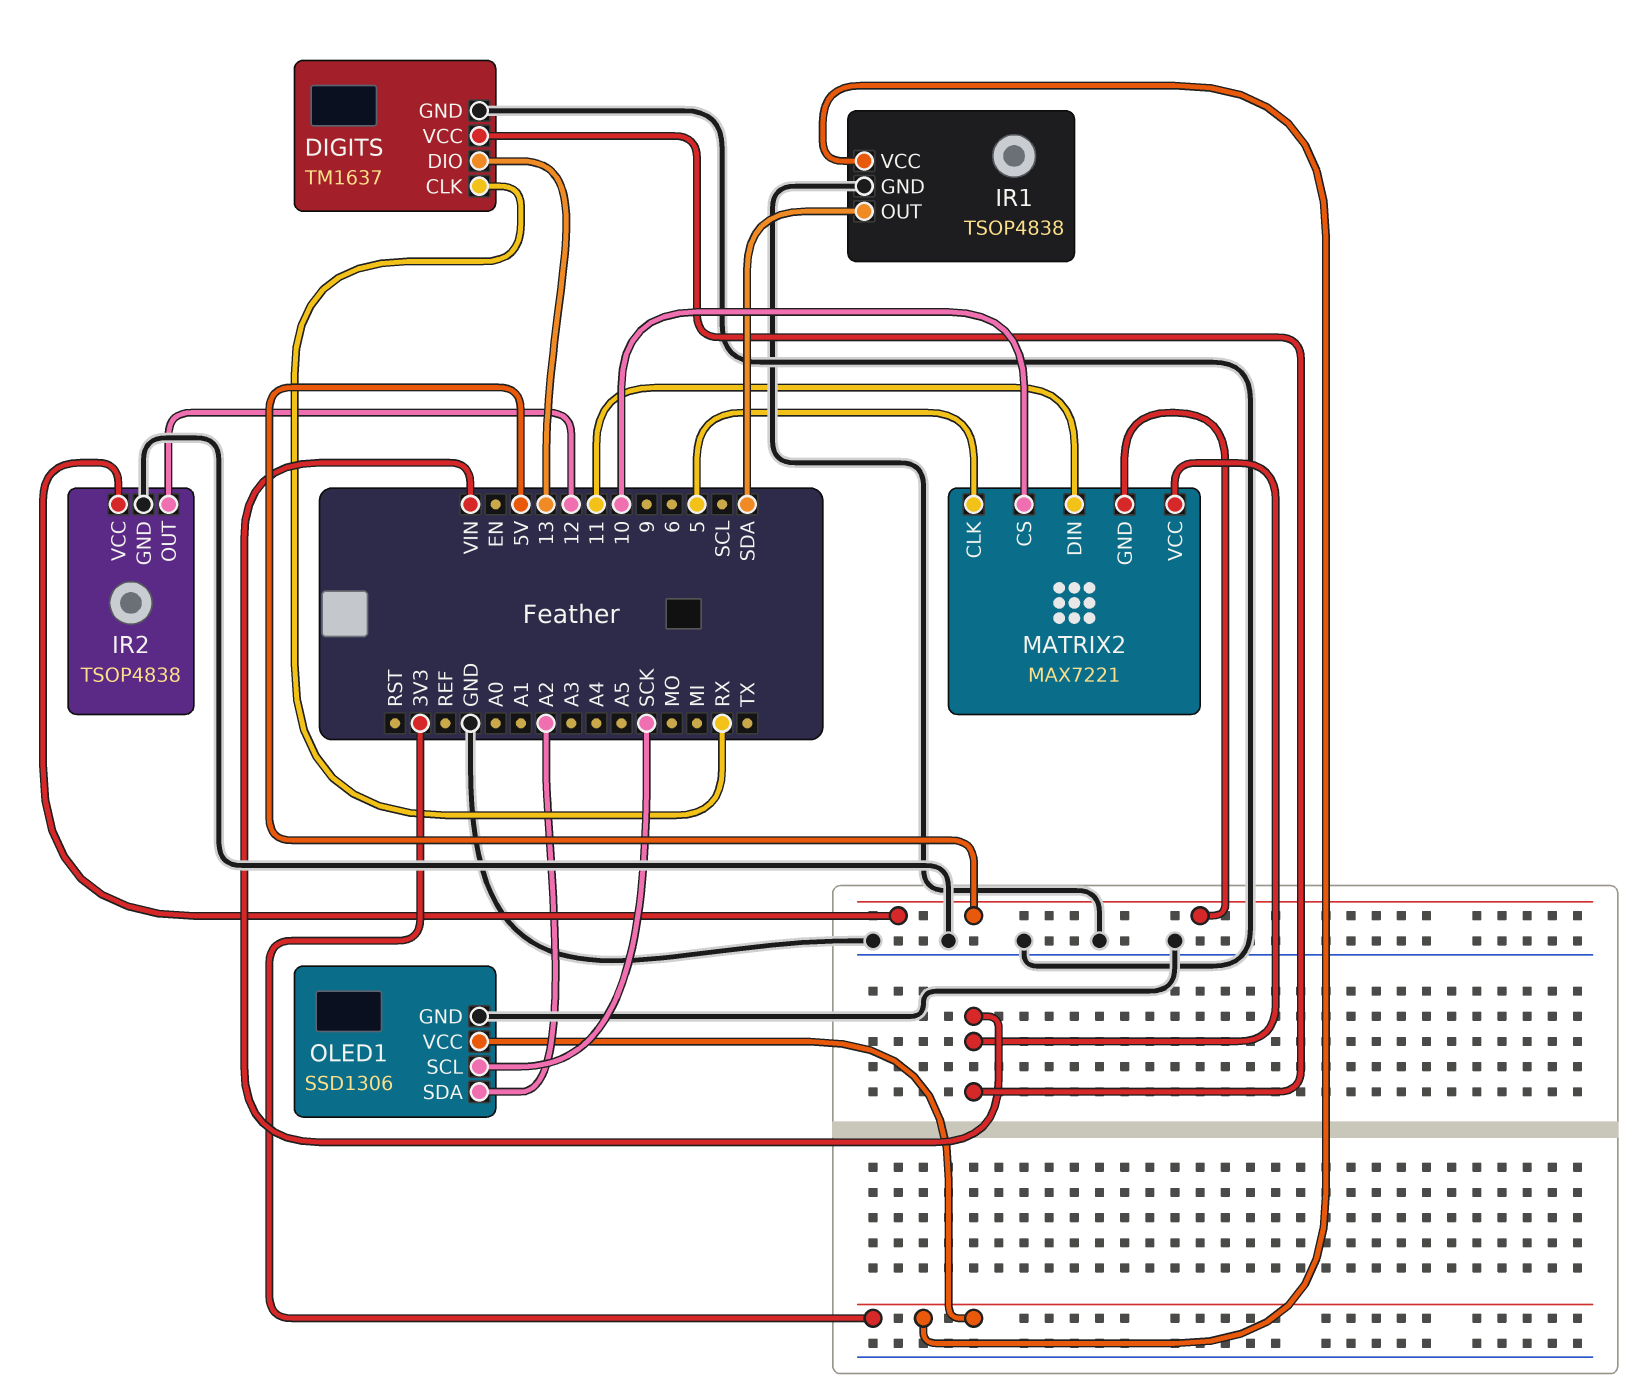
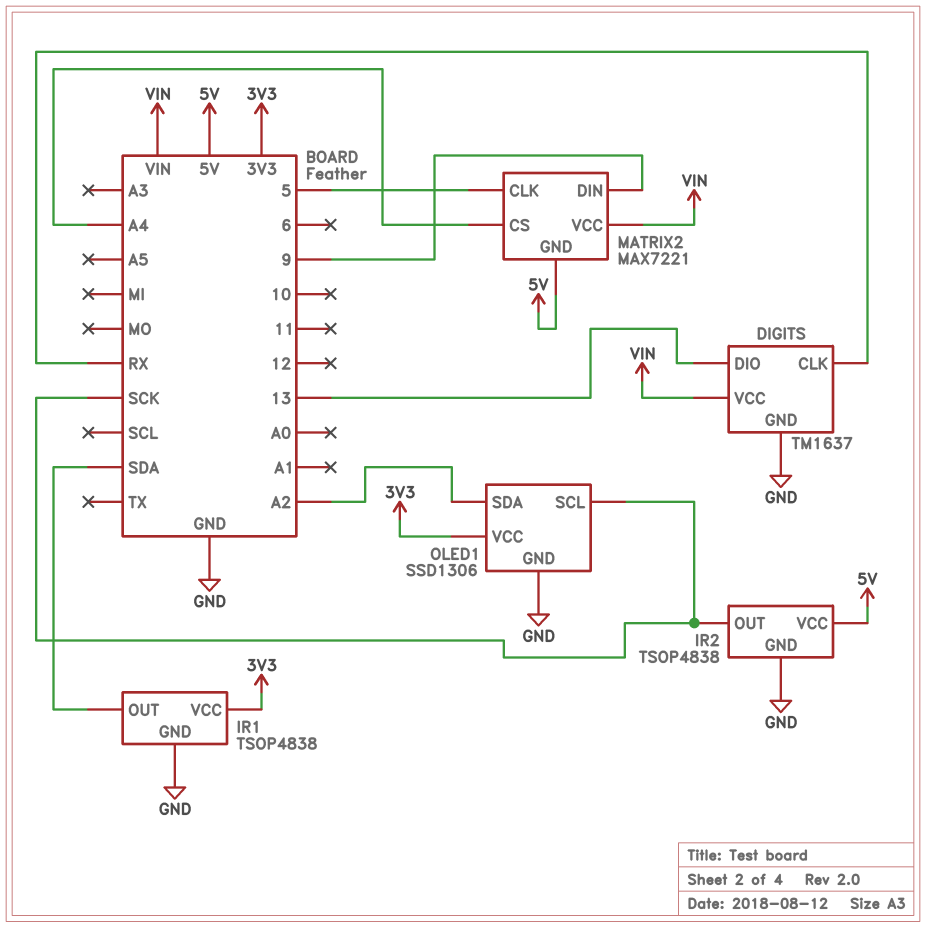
IR2 pin OUT: 12 -> SCK
MATRIX2 pin CS: 10 -> A4
MATRIX2 pin DIN: 11 -> 9

